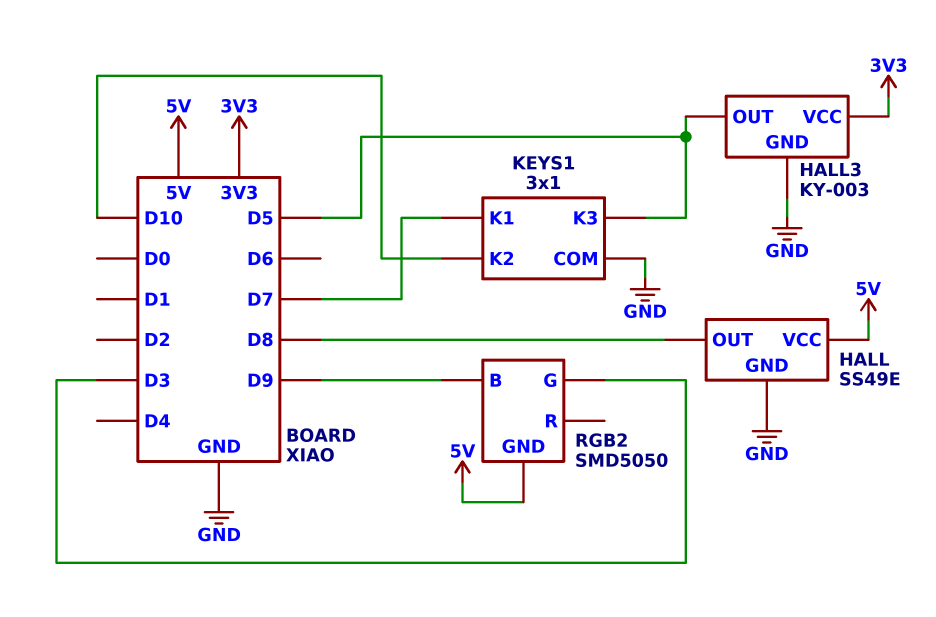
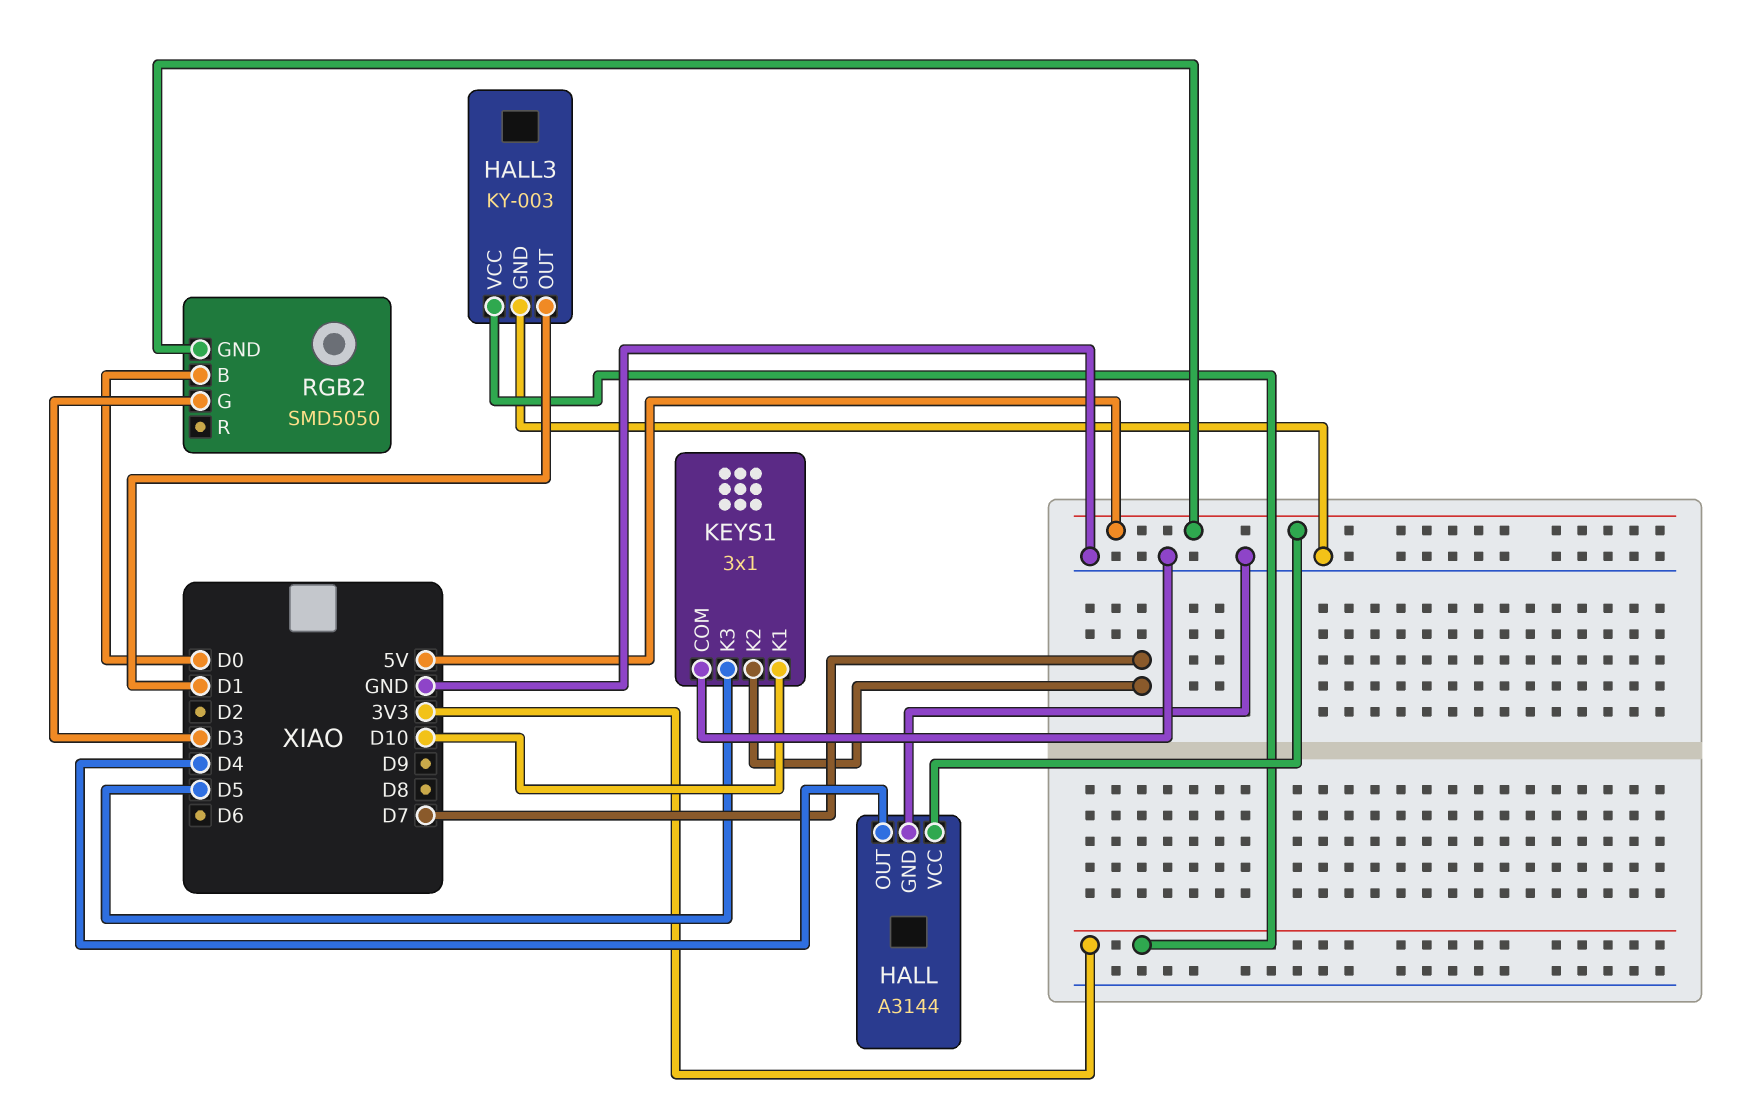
HALL: SS49E -> A3144
HALL pin OUT: D8 -> D4
HALL3 pin OUT: D5 -> D1
KEYS1 pin K1: D7 -> D10
KEYS1 pin K2: D10 -> D7
RGB2 pin B: D9 -> D0

